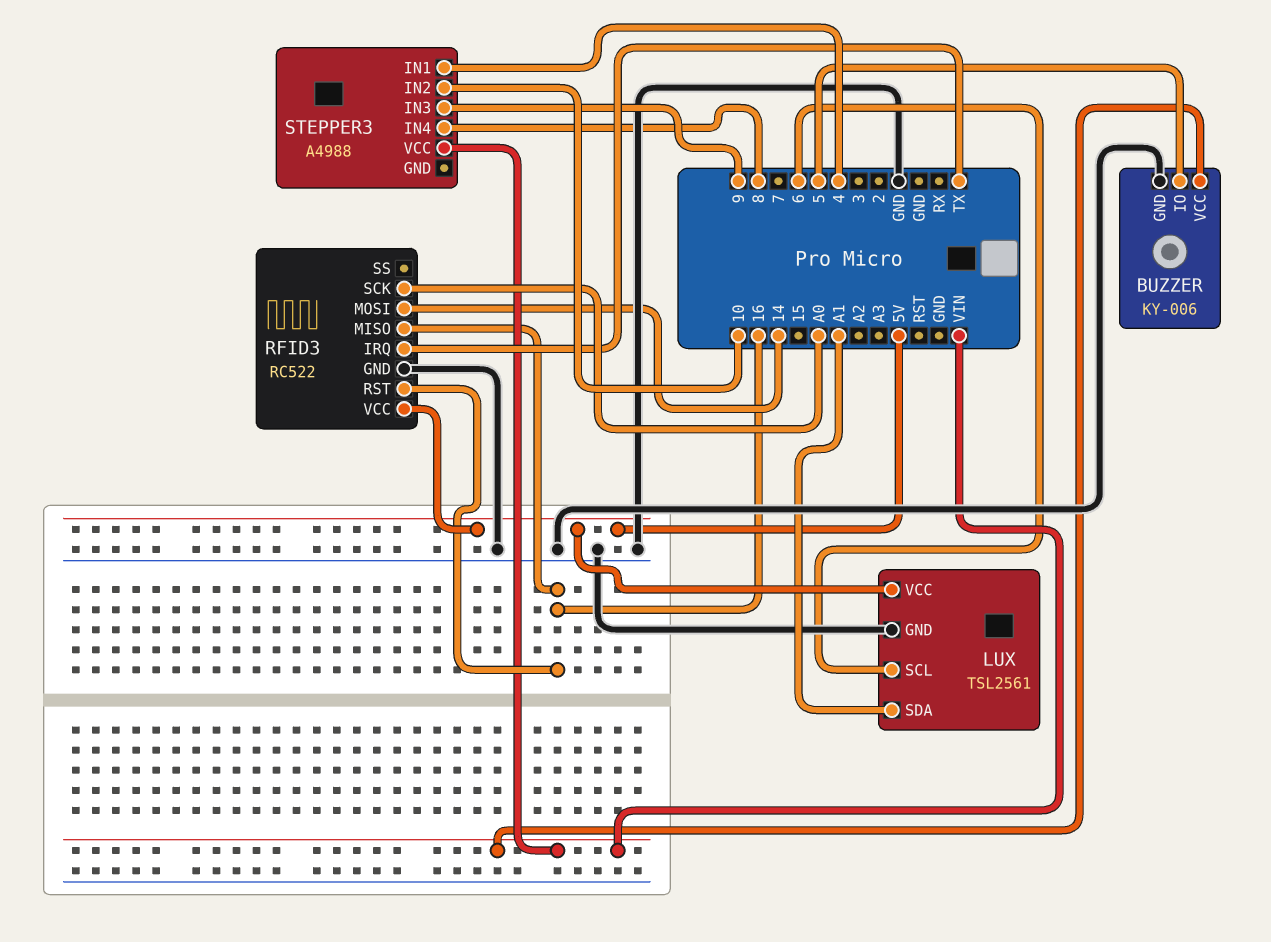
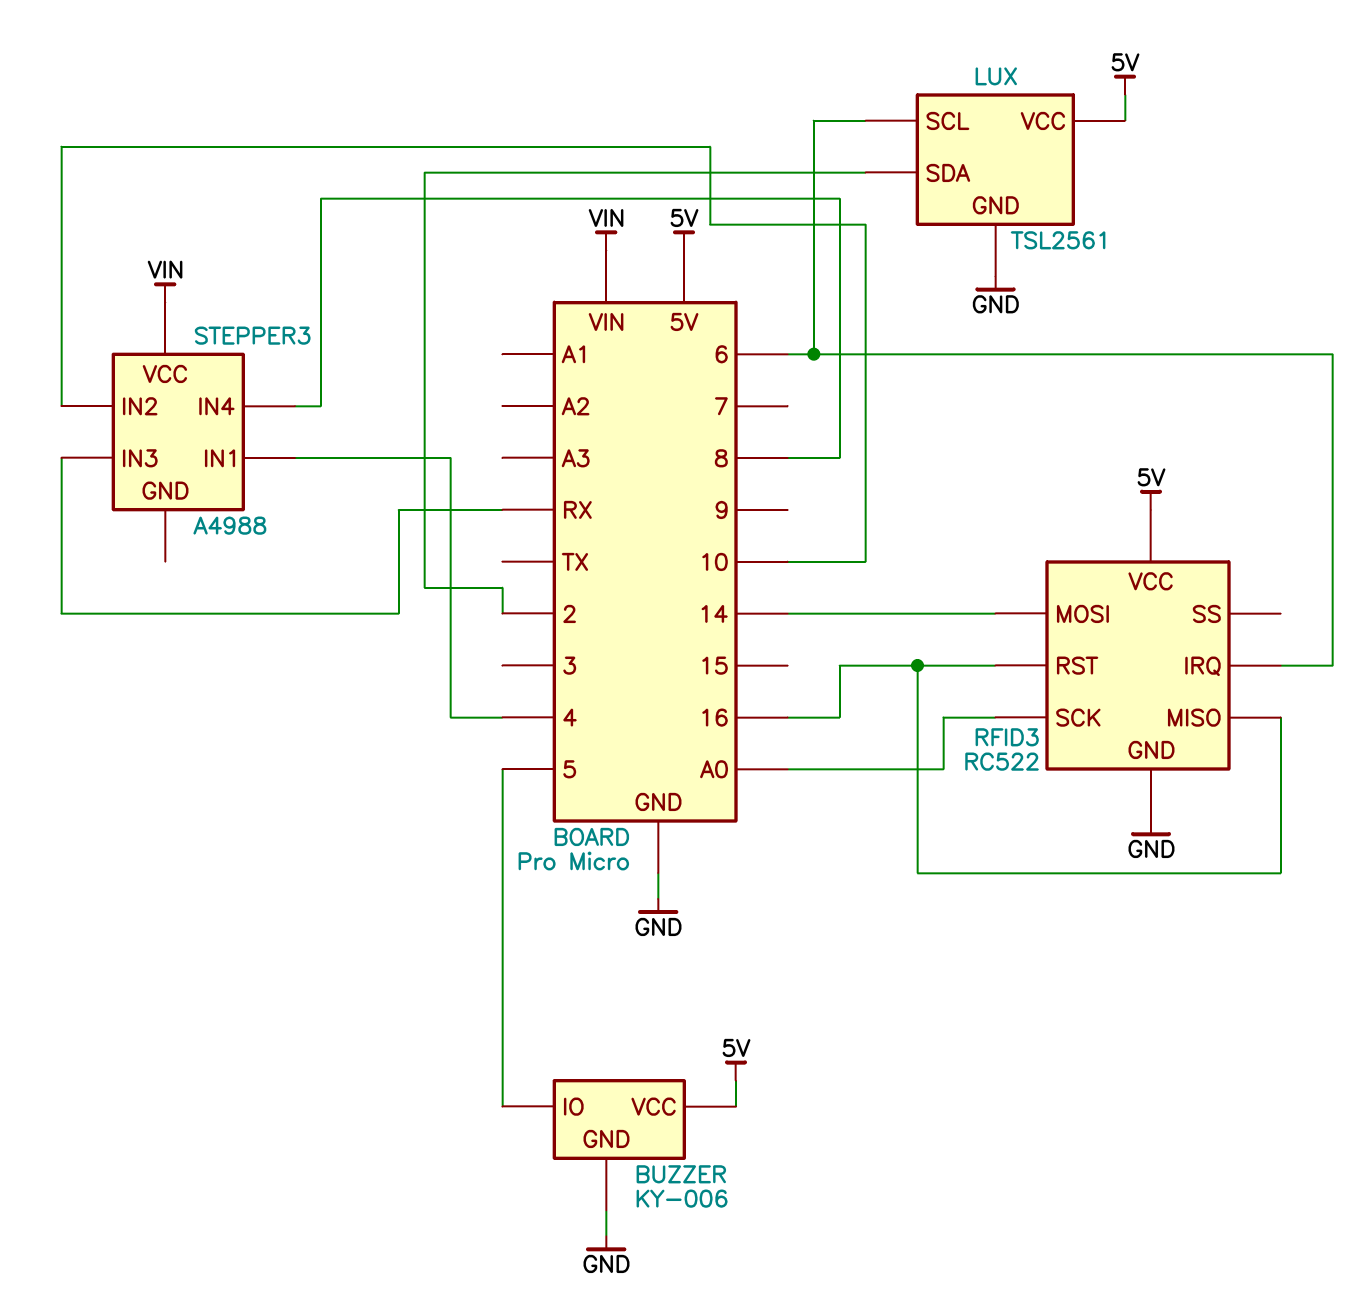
BUZZER pin VCC: VIN -> 5V
LUX pin SDA: A1 -> 2
RFID3 pin IRQ: TX -> 6
STEPPER3 pin IN3: 9 -> RX

